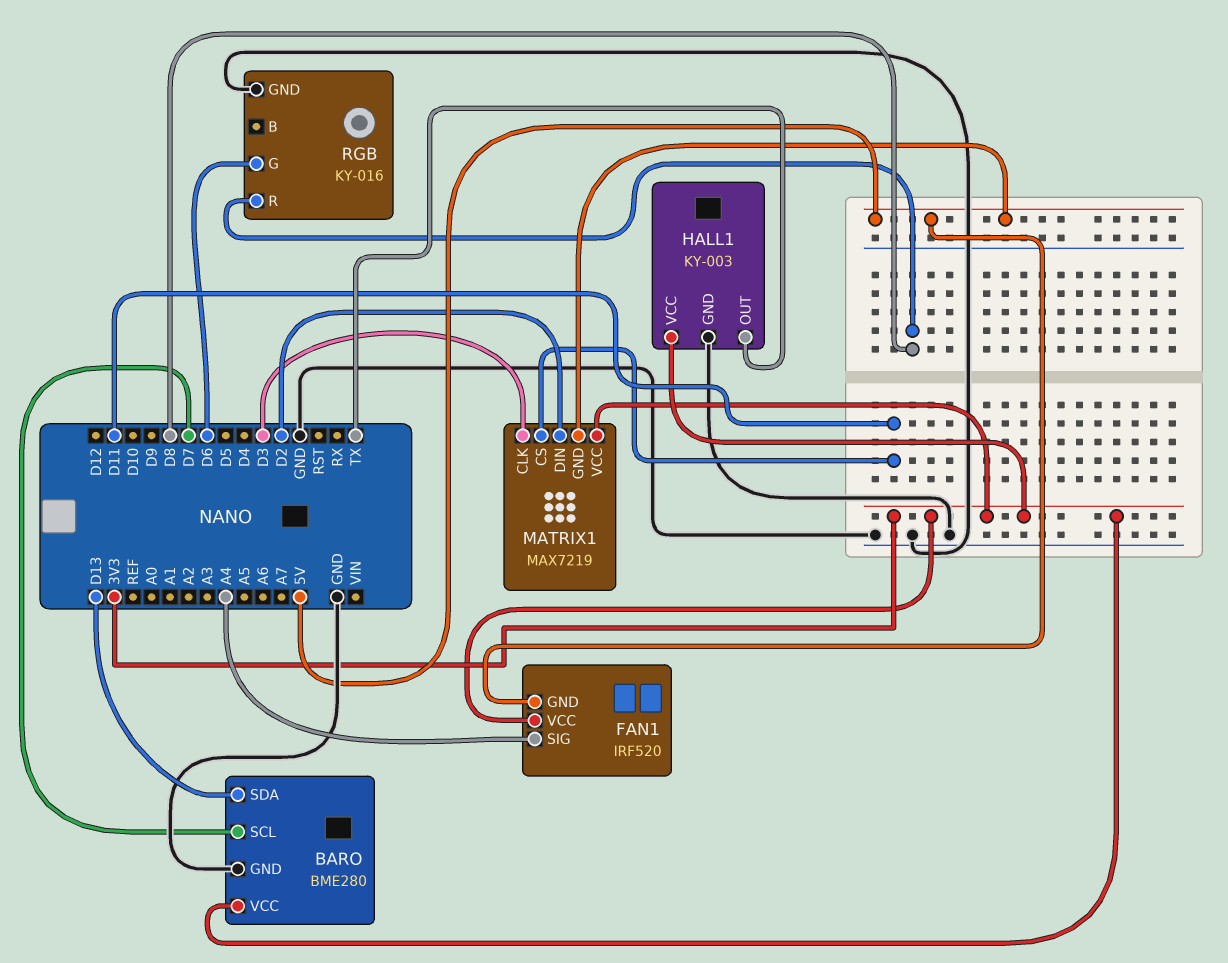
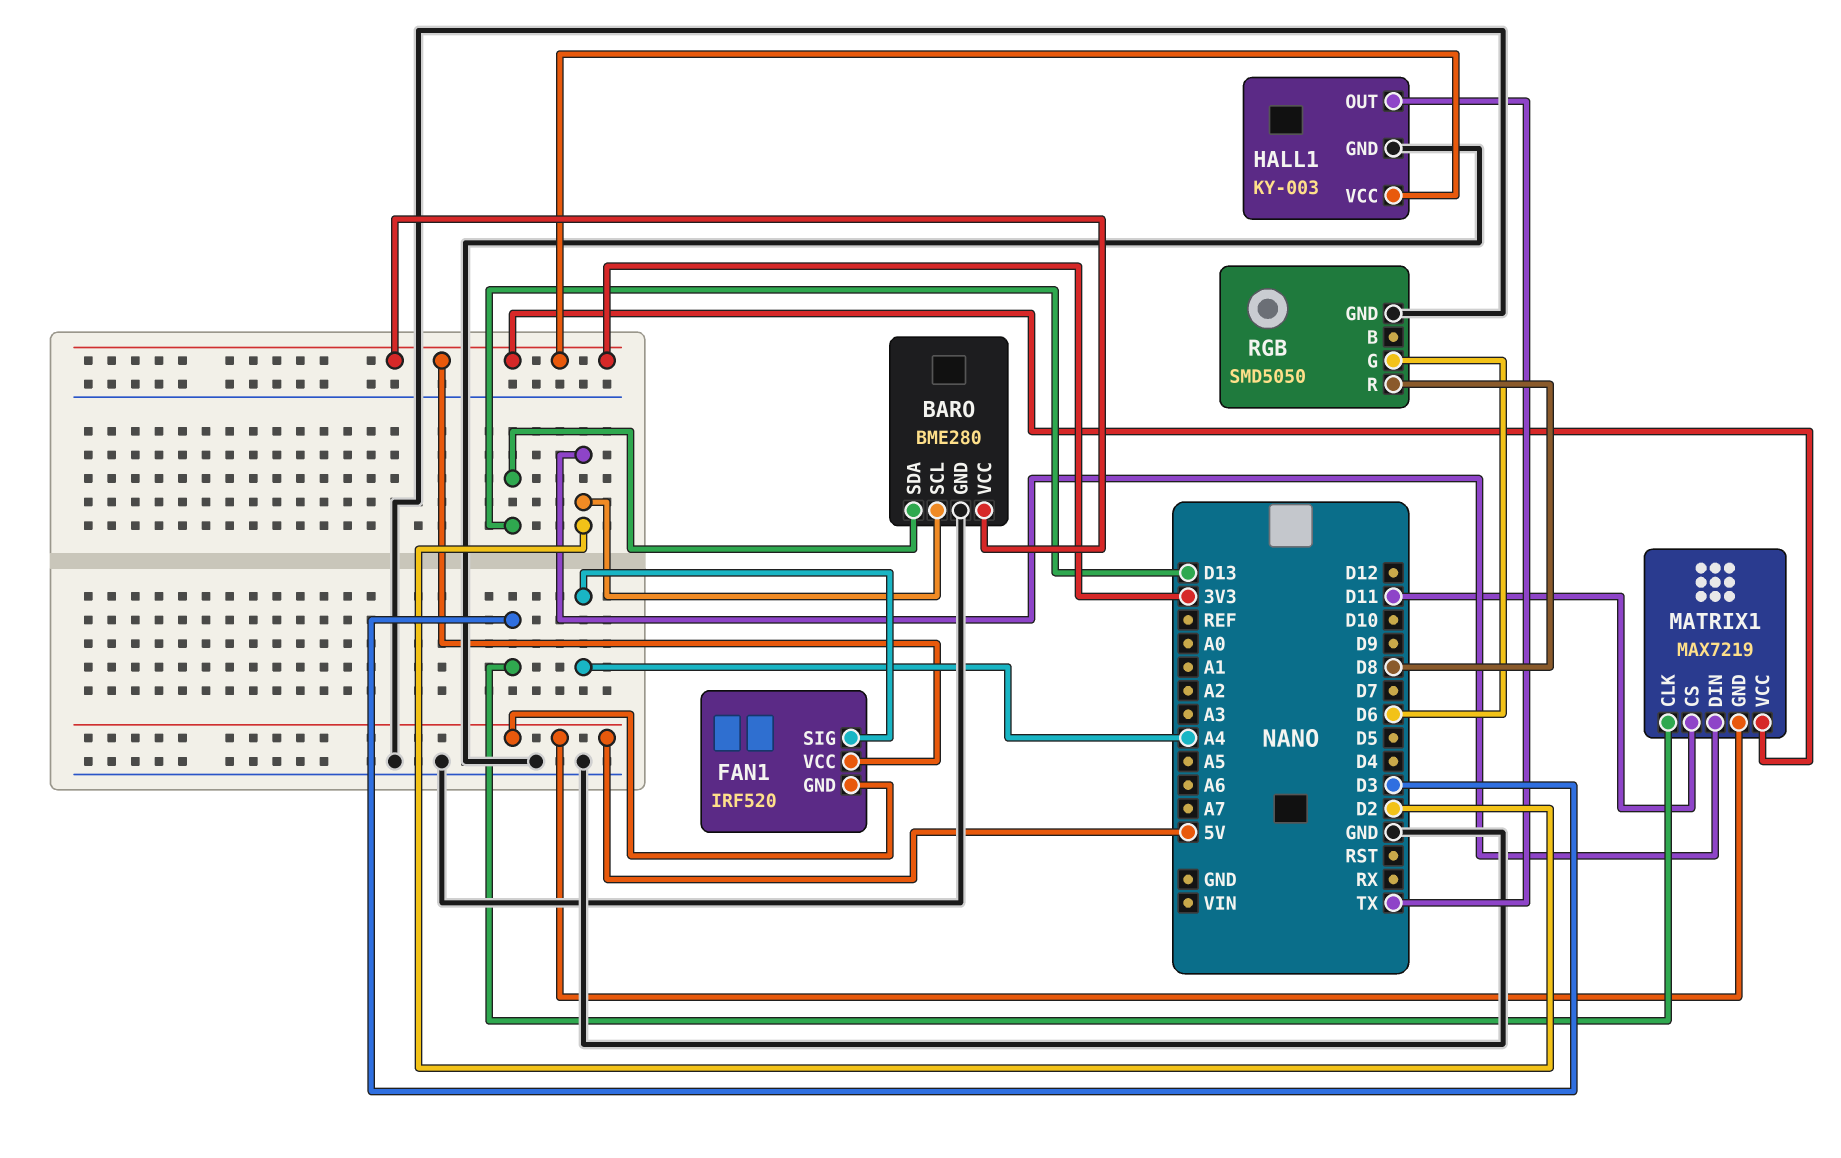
BARO pin SCL: D7 -> D2
RGB: KY-016 -> SMD5050

